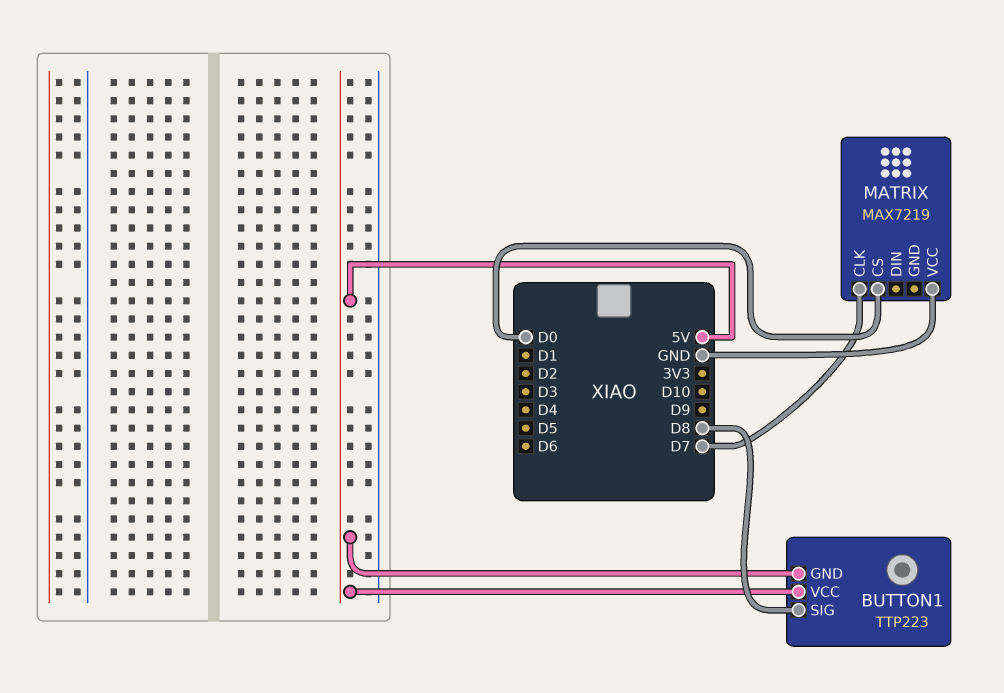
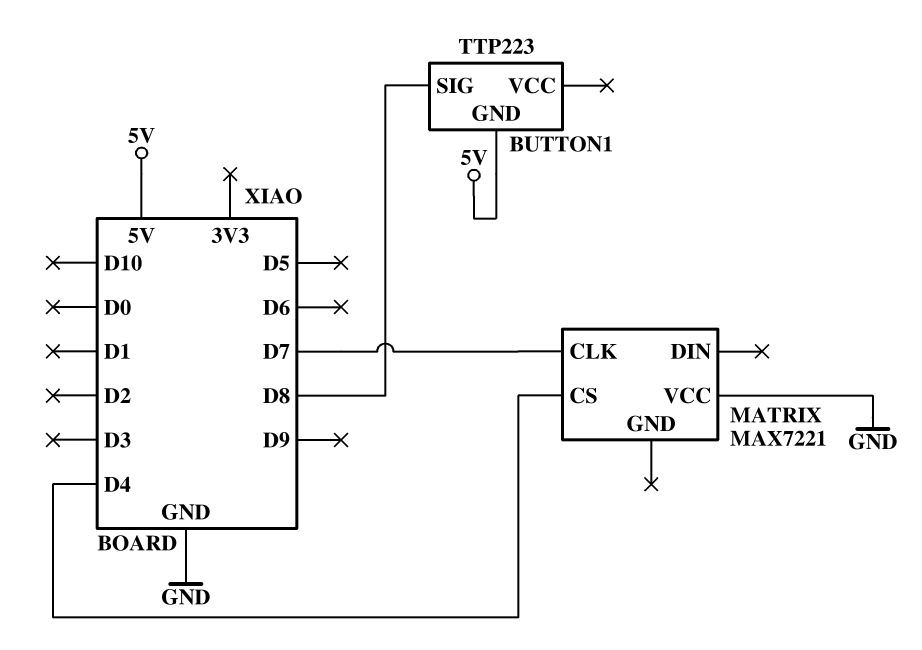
BUTTON1 pin VCC: 5V -> none
MATRIX: MAX7219 -> MAX7221
MATRIX pin CS: D0 -> D4

